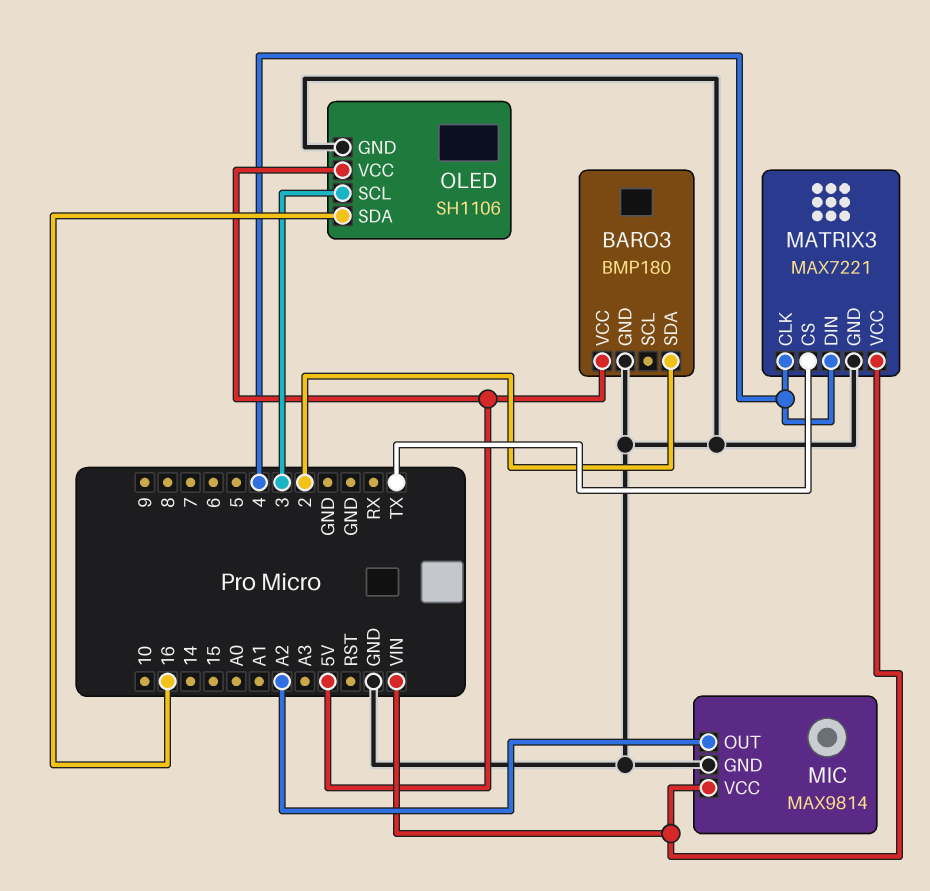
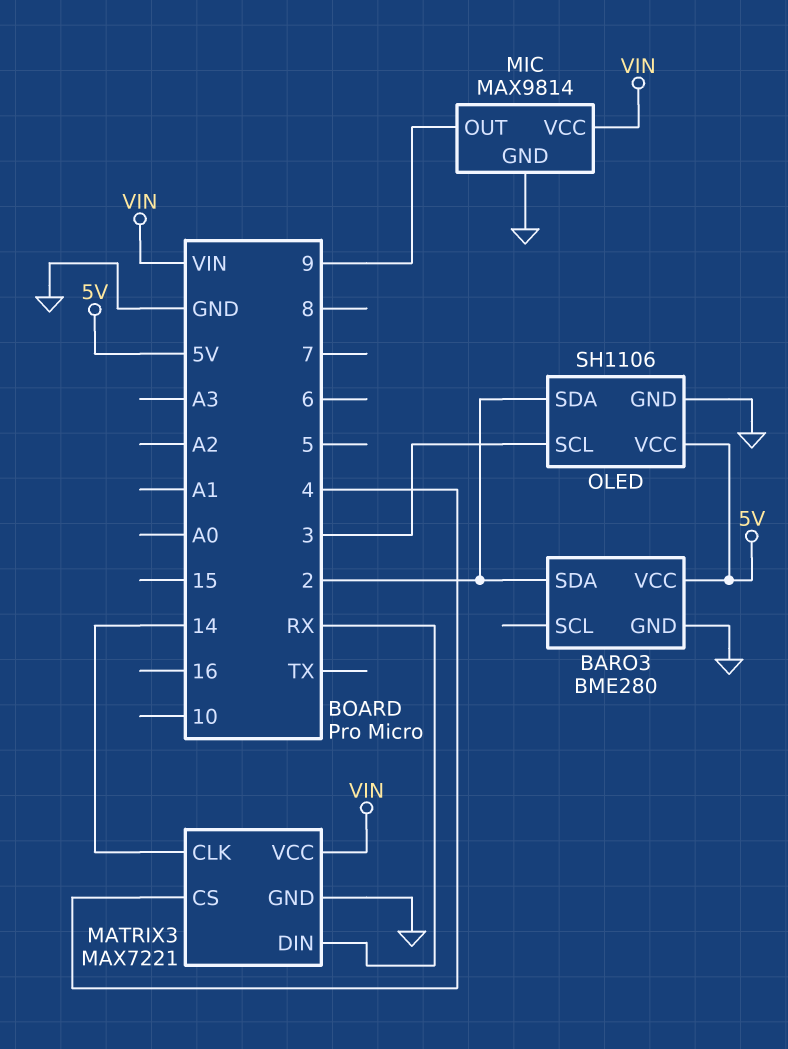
BARO3: BMP180 -> BME280
MATRIX3 pin CLK: 4 -> 14
MATRIX3 pin CS: TX -> 4
MATRIX3 pin DIN: 4 -> RX
MIC pin OUT: A2 -> 9
OLED pin SDA: 16 -> 2

